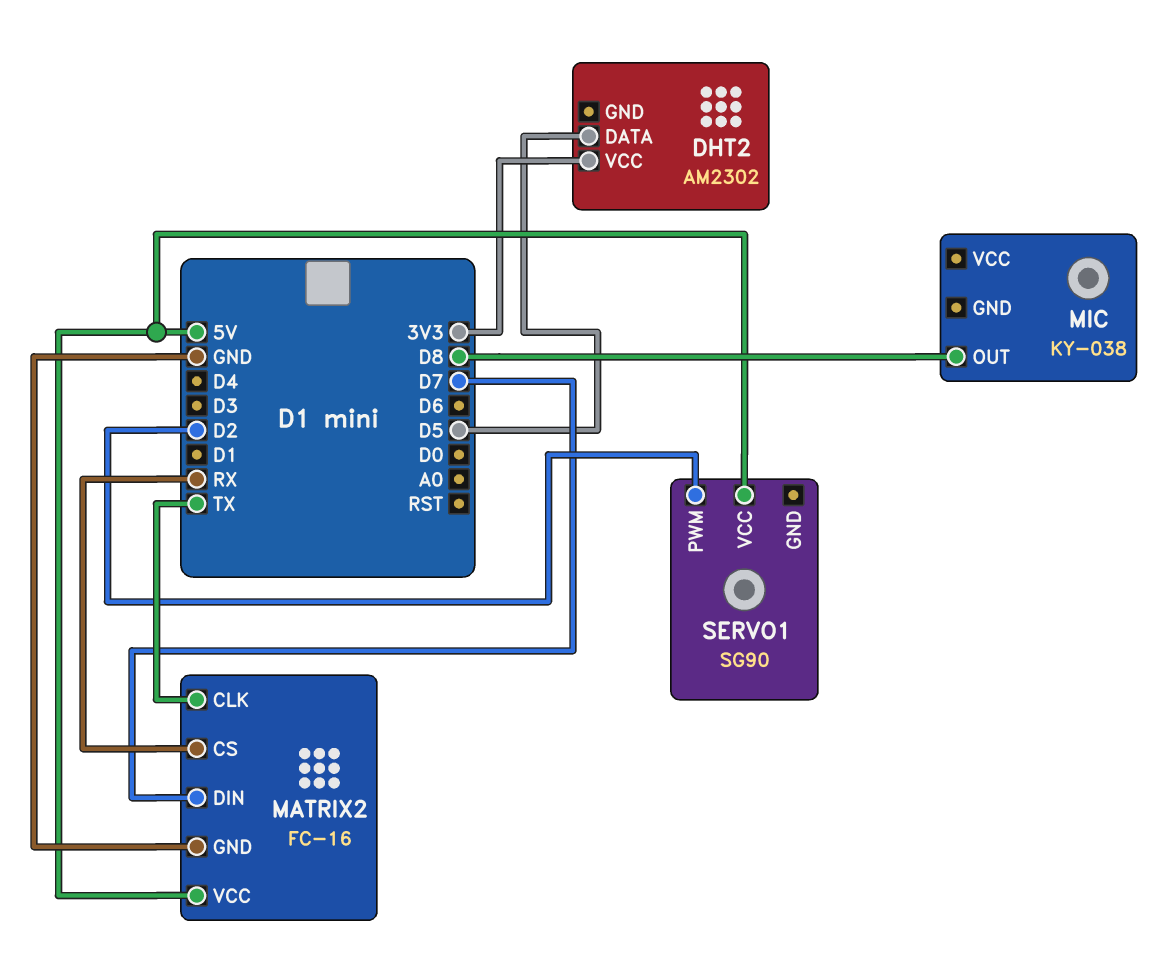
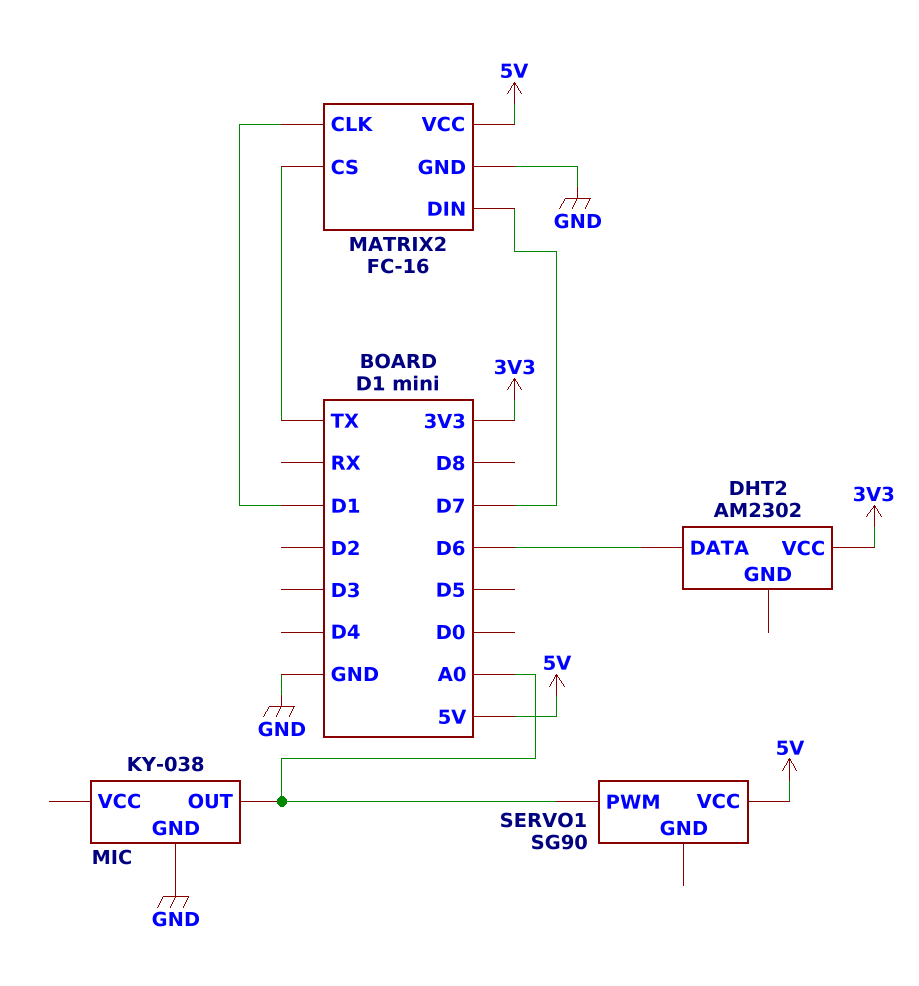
DHT2 pin DATA: D5 -> D6
MATRIX2 pin CLK: TX -> D1
MATRIX2 pin CS: RX -> TX
MIC pin GND: none -> GND
MIC pin OUT: D8 -> A0
SERVO1 pin PWM: D2 -> A0

